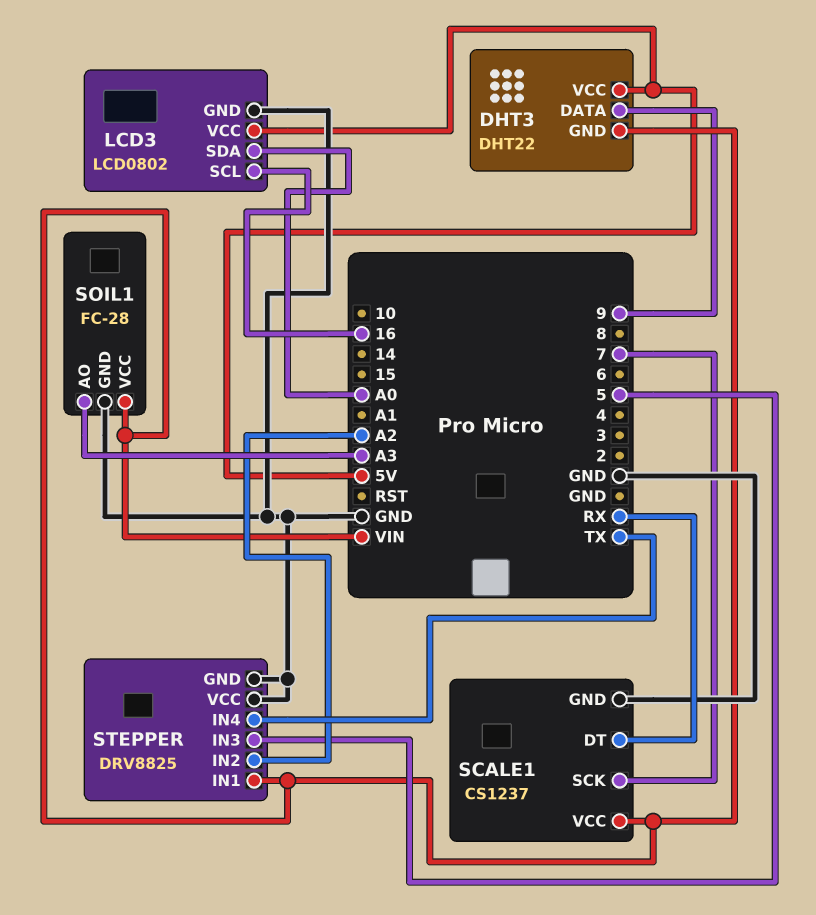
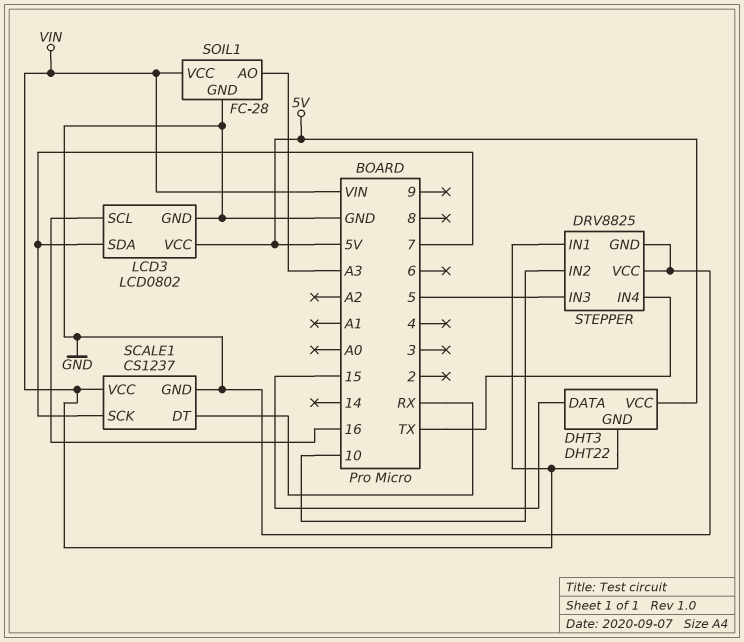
DHT3 pin DATA: 9 -> 15
LCD3 pin SDA: A0 -> 7
STEPPER pin IN2: A2 -> 10

